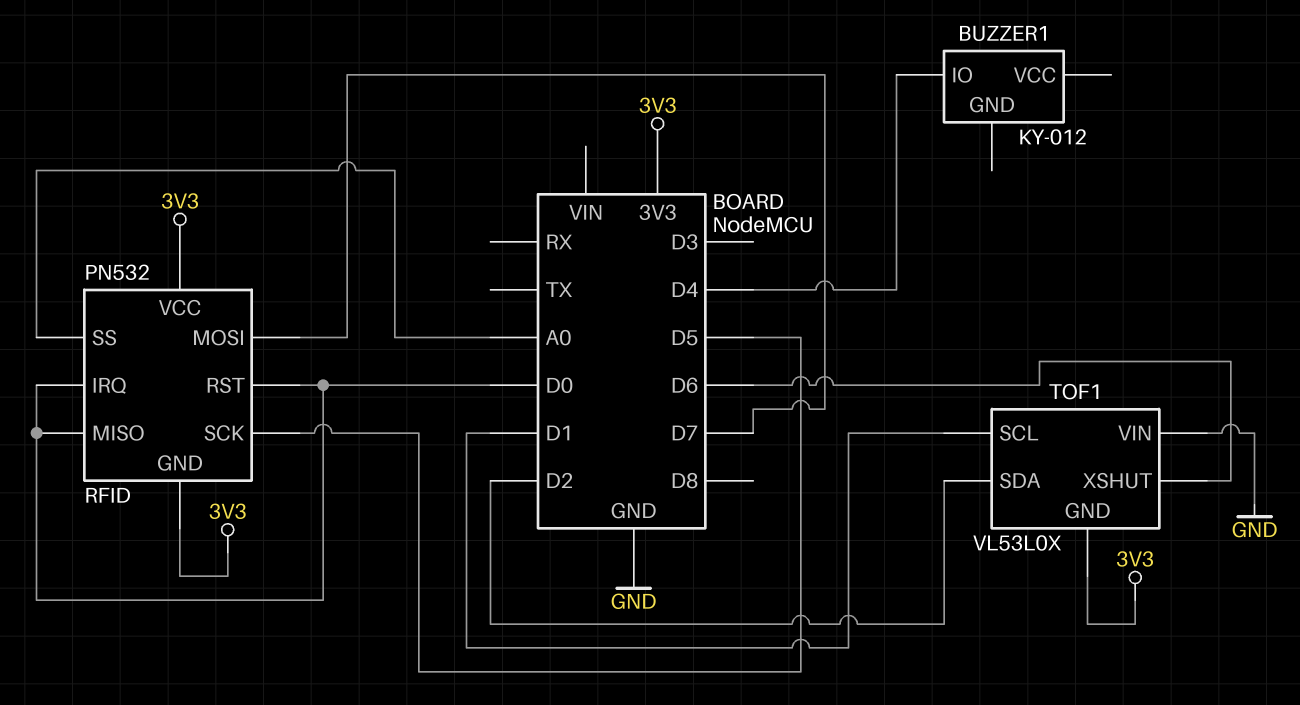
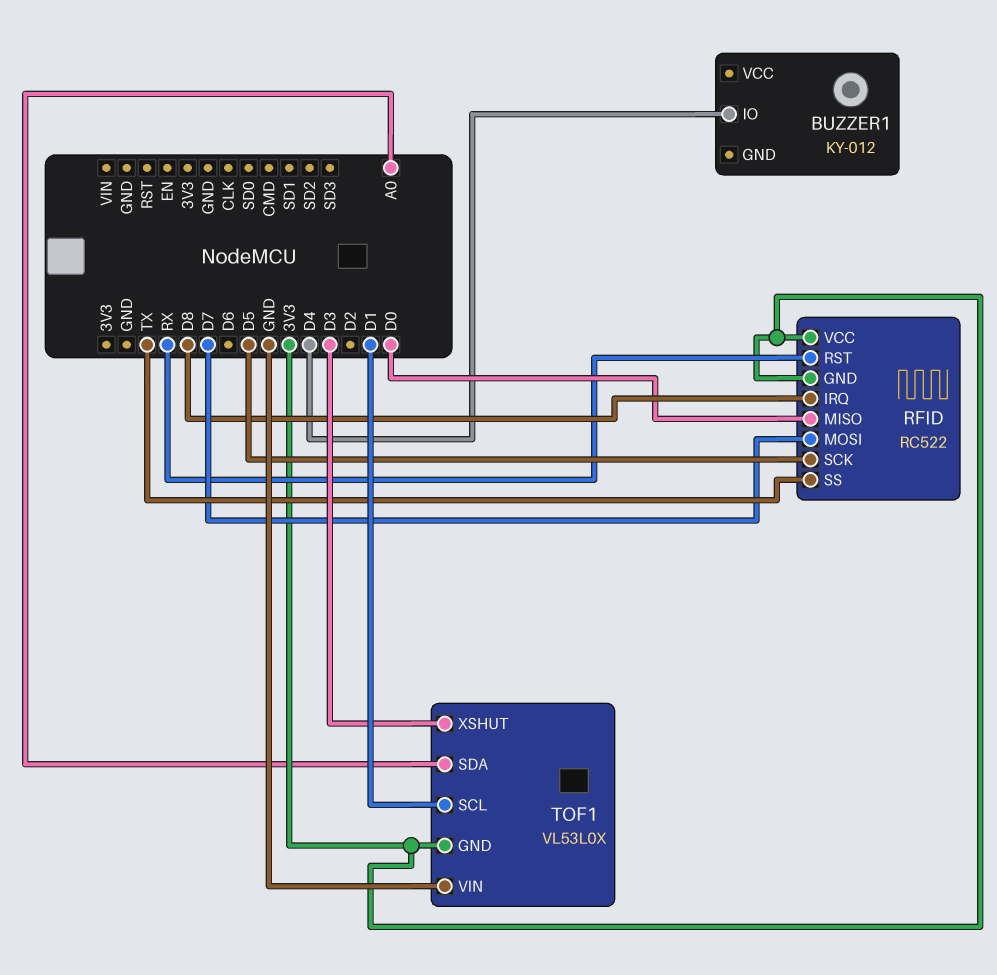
RFID: PN532 -> RC522
RFID pin IRQ: D0 -> D8
RFID pin RST: D0 -> RX
RFID pin SS: A0 -> TX
TOF1 pin SDA: D2 -> A0
TOF1 pin XSHUT: D6 -> D3

